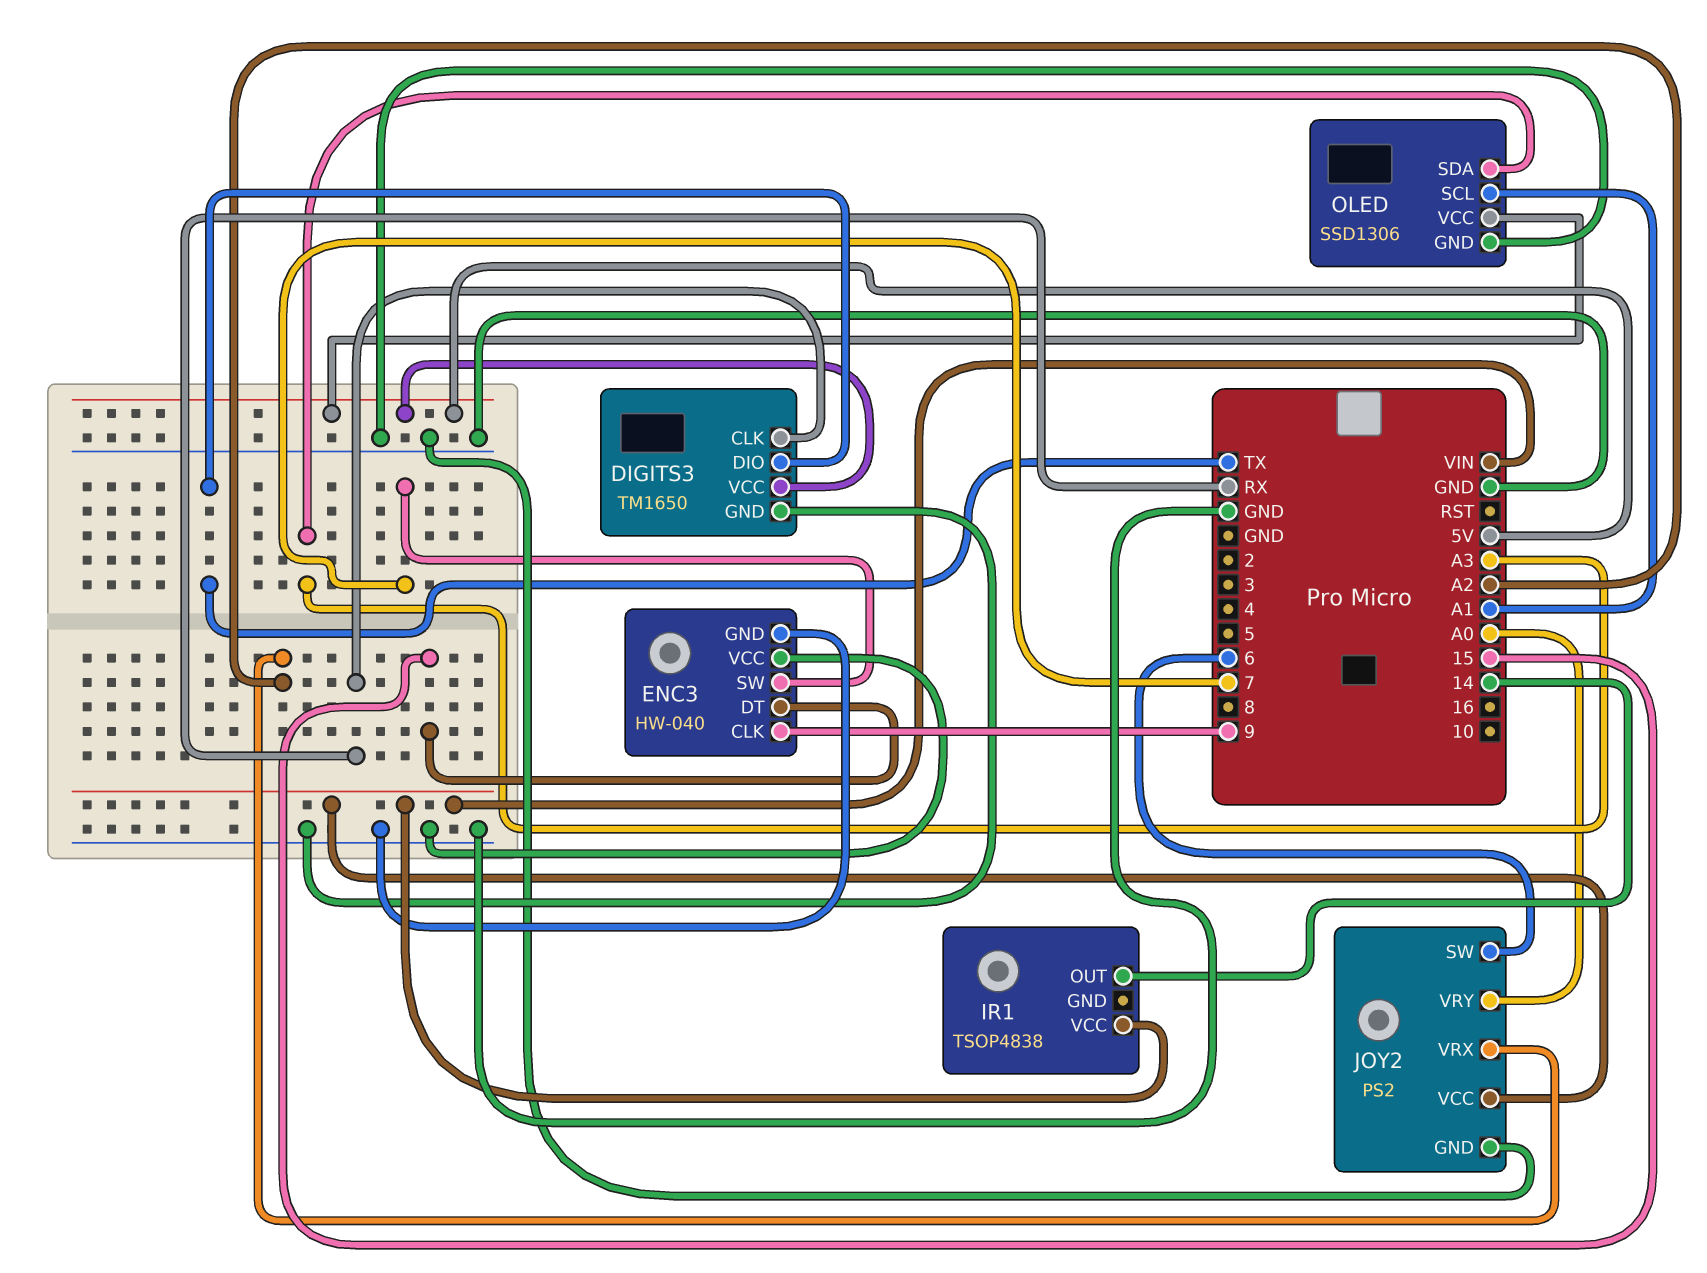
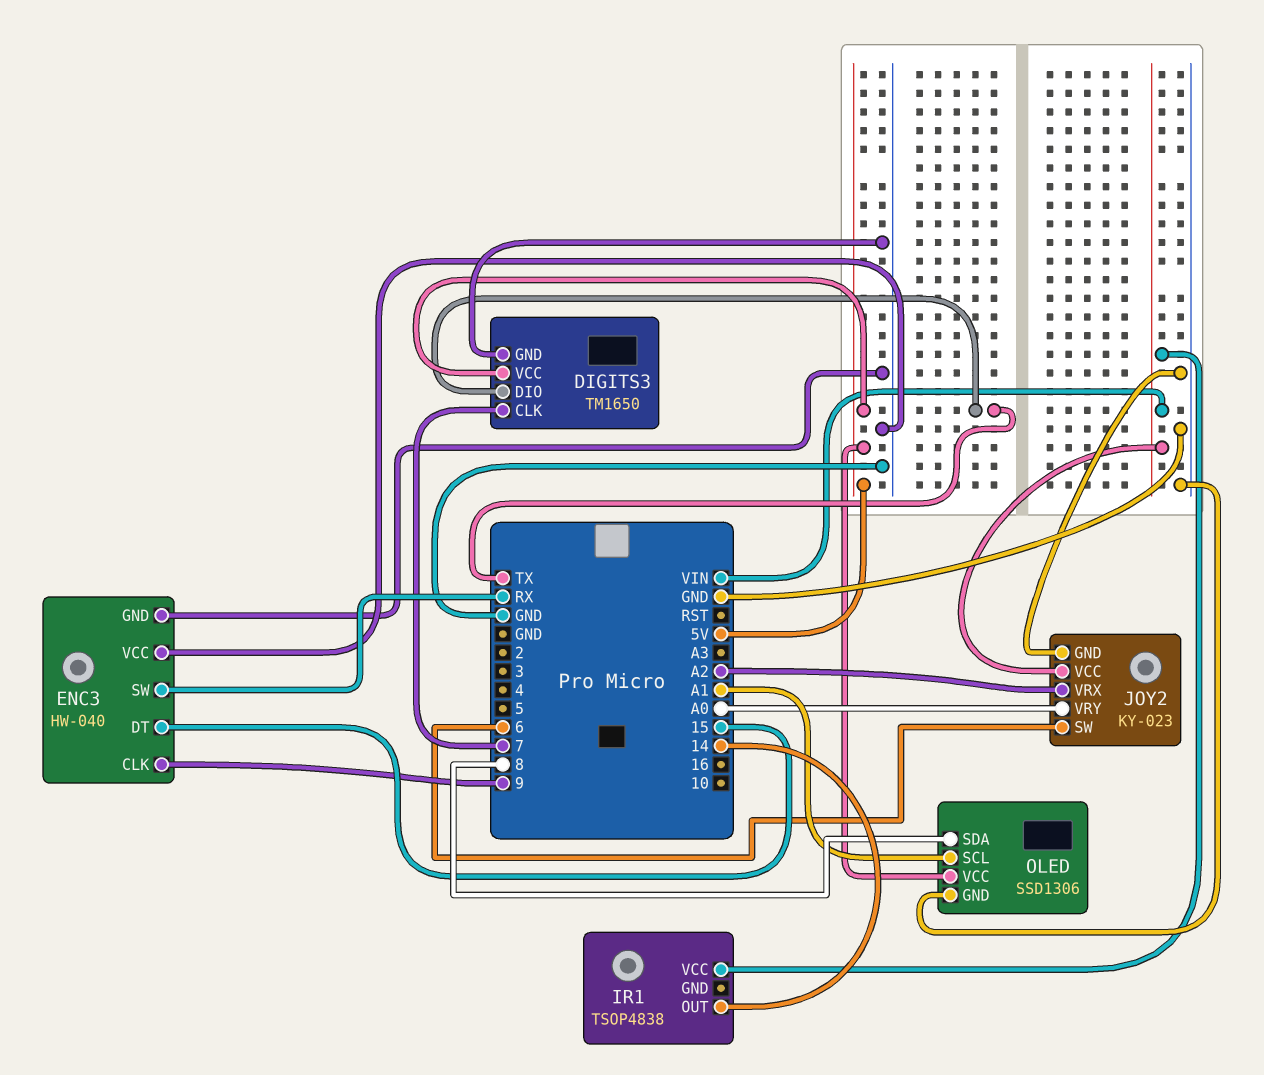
DIGITS3 pin CLK: RX -> 7
ENC3 pin SW: 7 -> RX
JOY2: PS2 -> KY-023
OLED pin SDA: A3 -> 8

